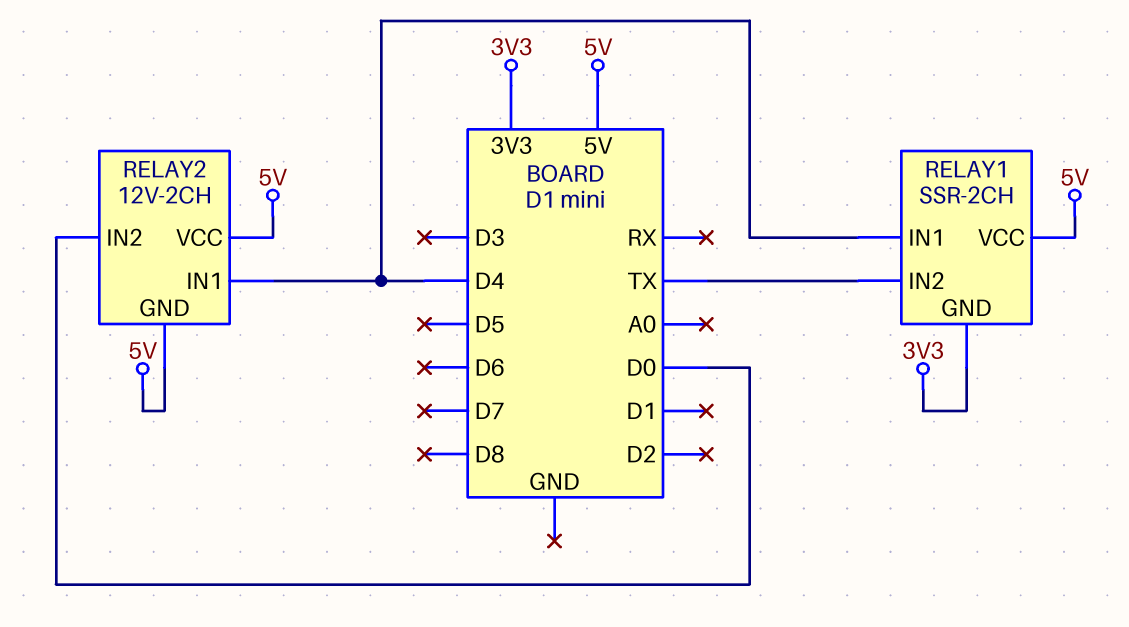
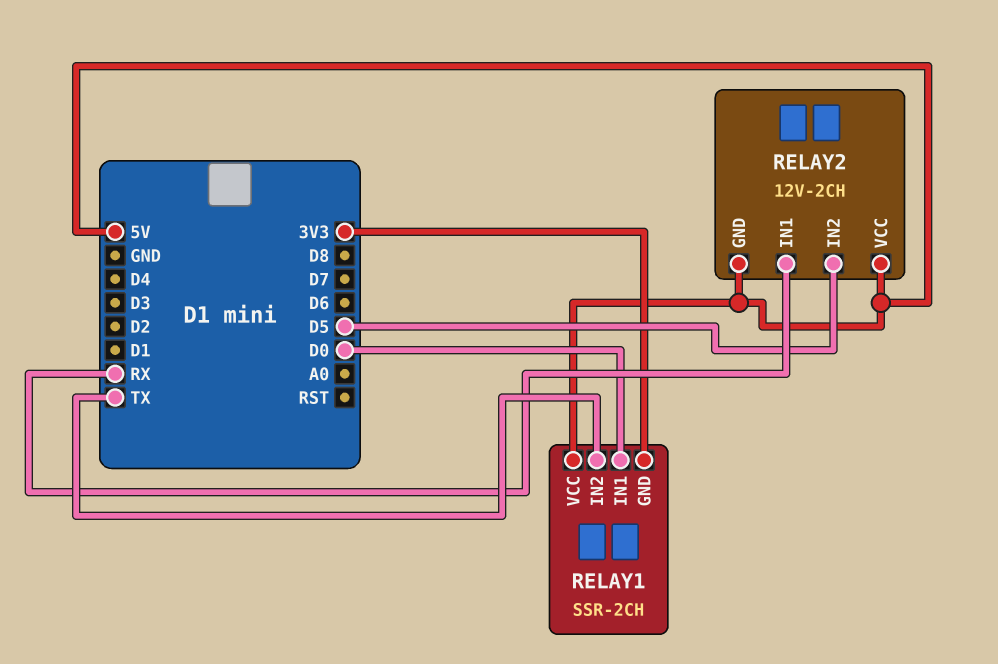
RELAY1 pin IN1: D4 -> D0
RELAY2 pin IN1: D4 -> RX
RELAY2 pin IN2: D0 -> D5

